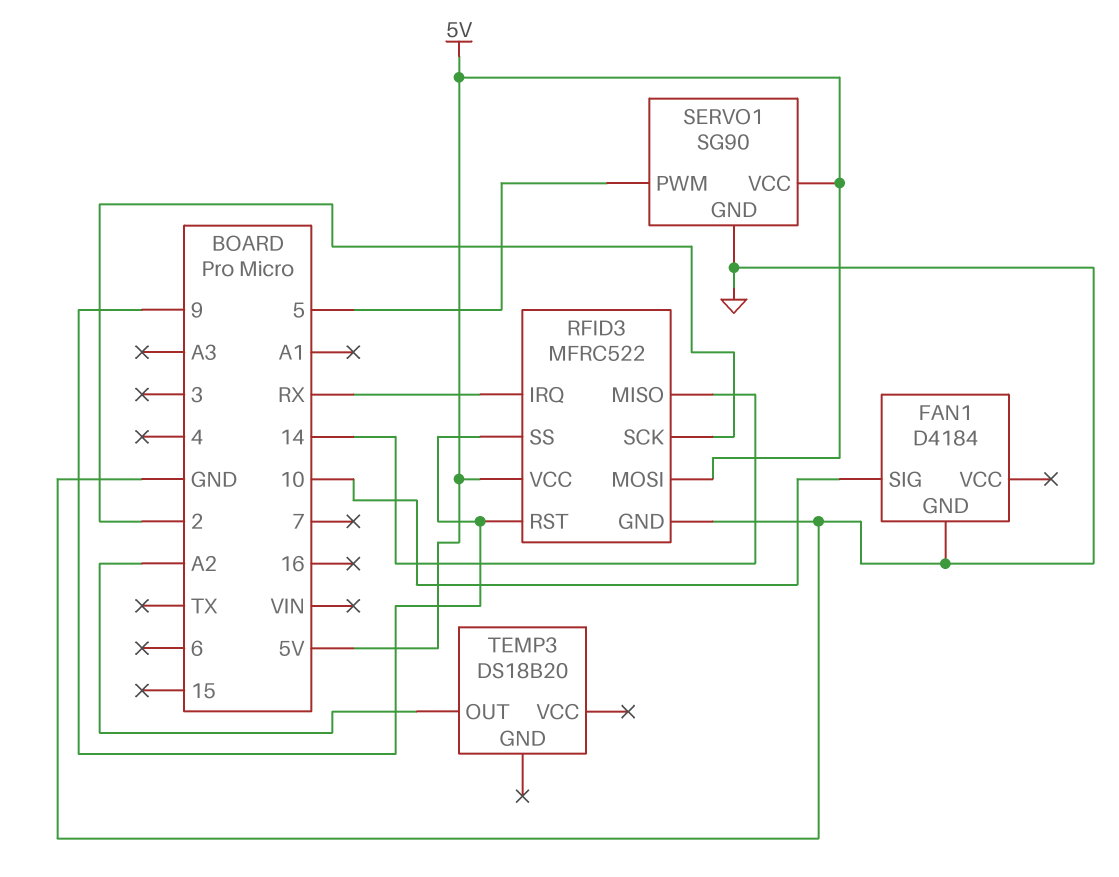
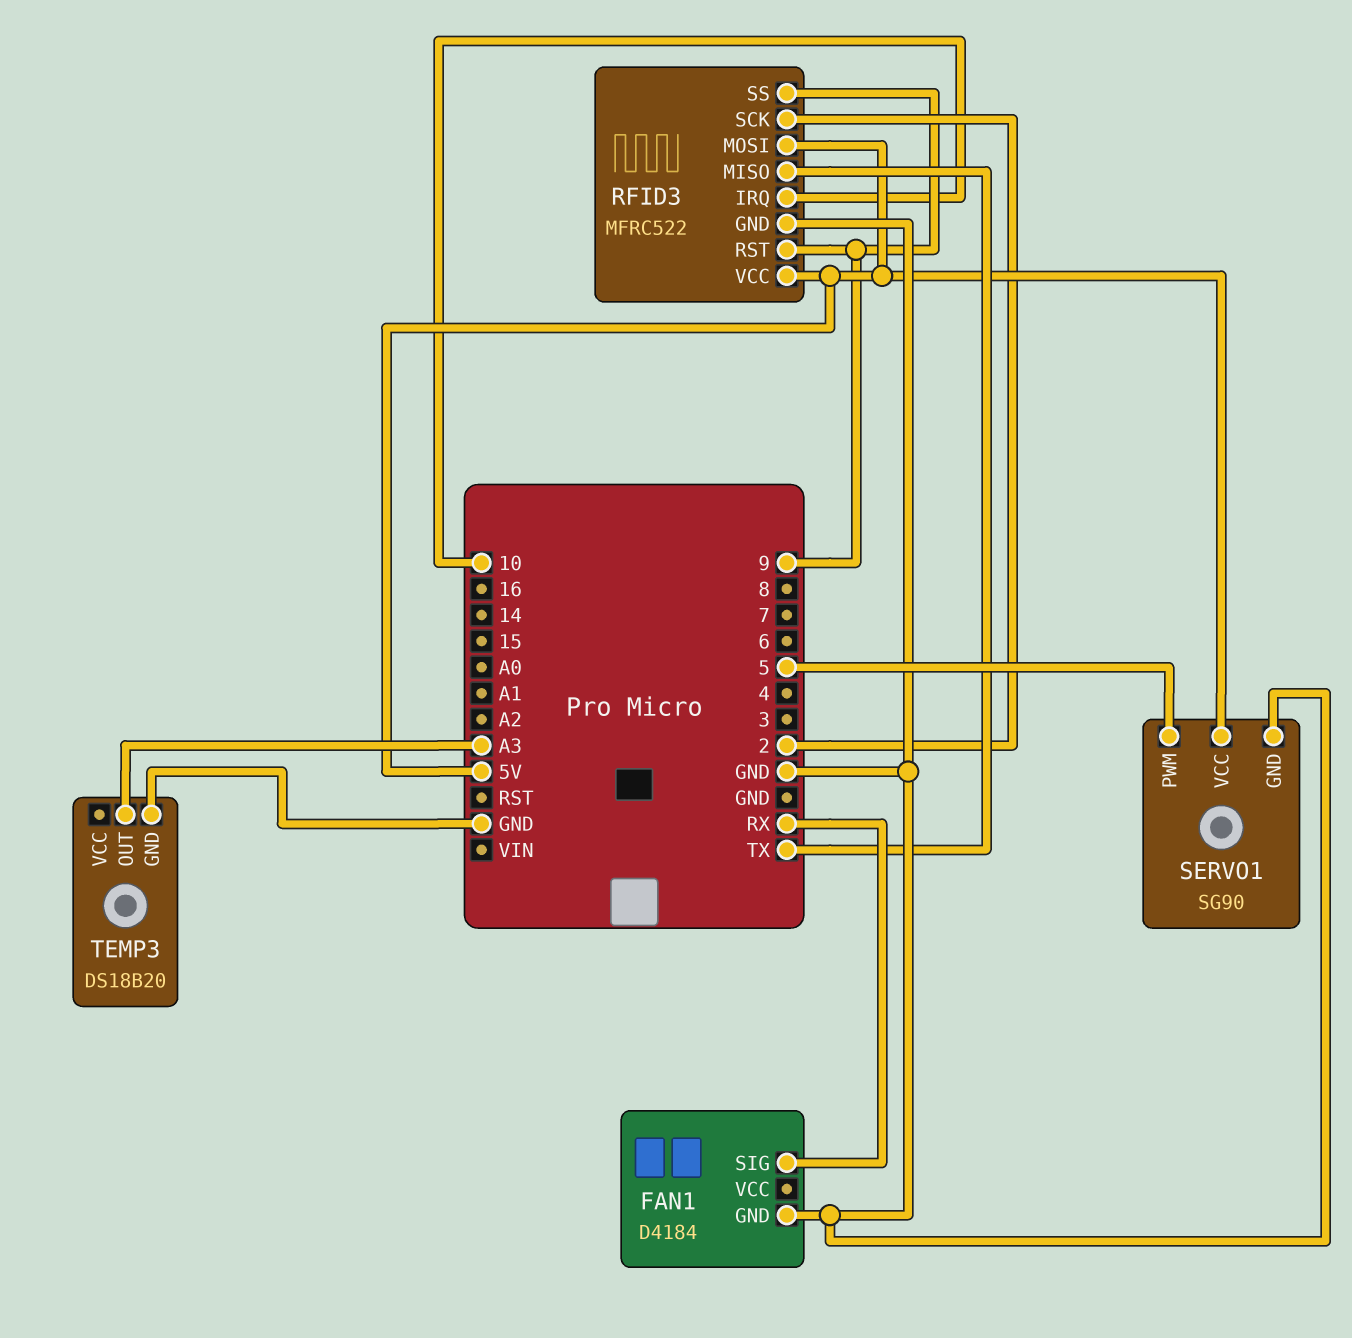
FAN1 pin SIG: 10 -> RX
RFID3 pin IRQ: RX -> 10
RFID3 pin MISO: 14 -> TX
TEMP3 pin GND: none -> GND
TEMP3 pin OUT: A2 -> A3

